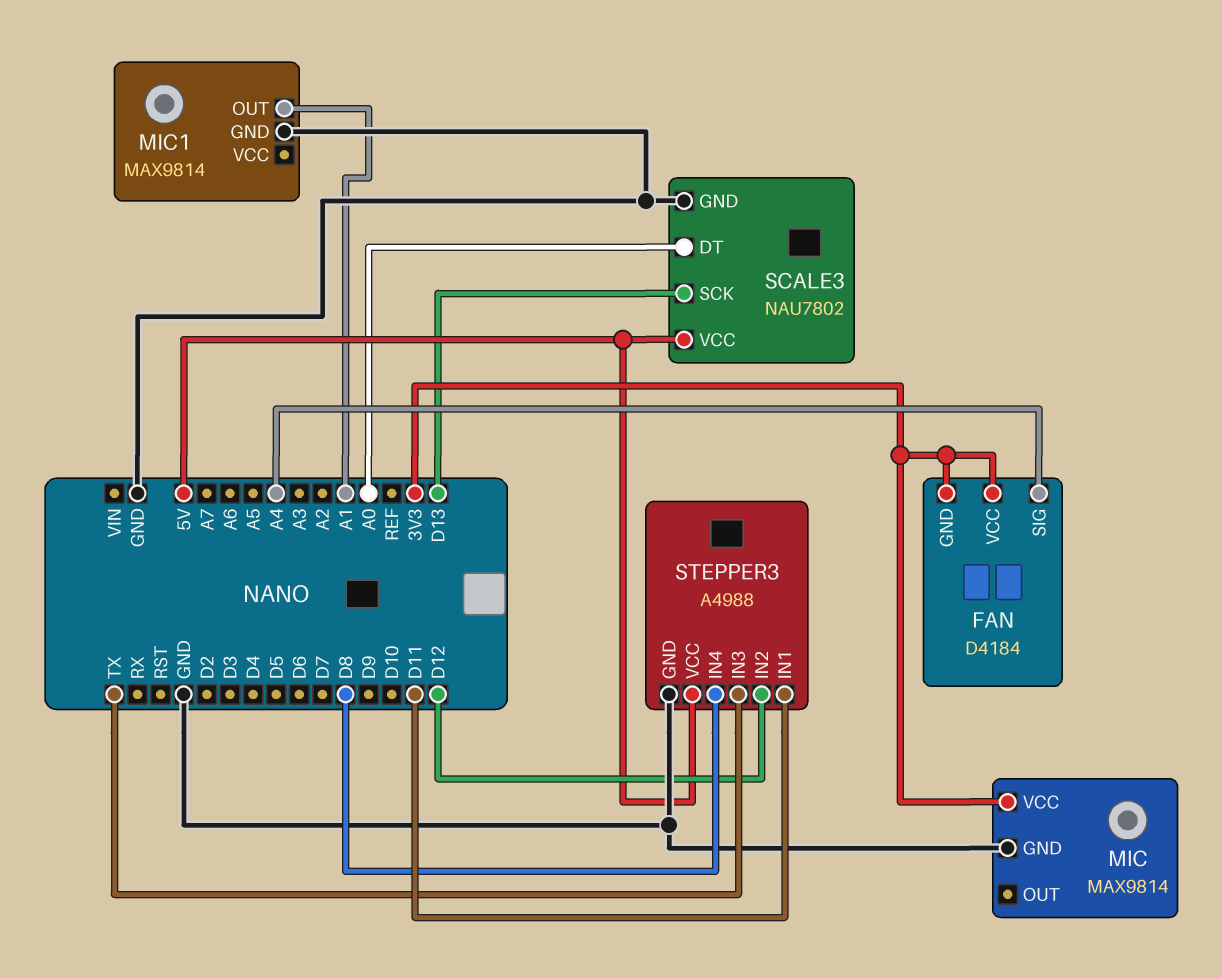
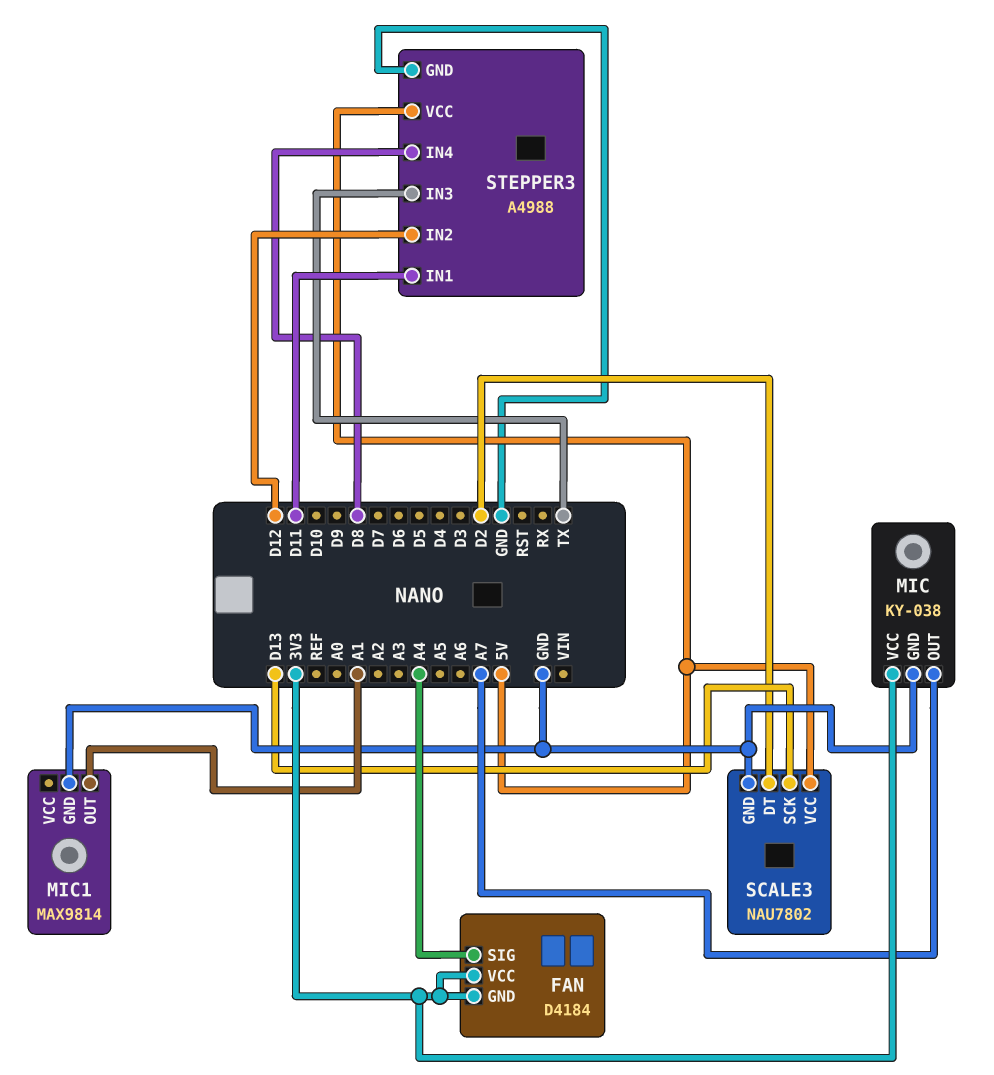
MIC: MAX9814 -> KY-038
MIC pin OUT: none -> A7
SCALE3 pin DT: A0 -> D2

